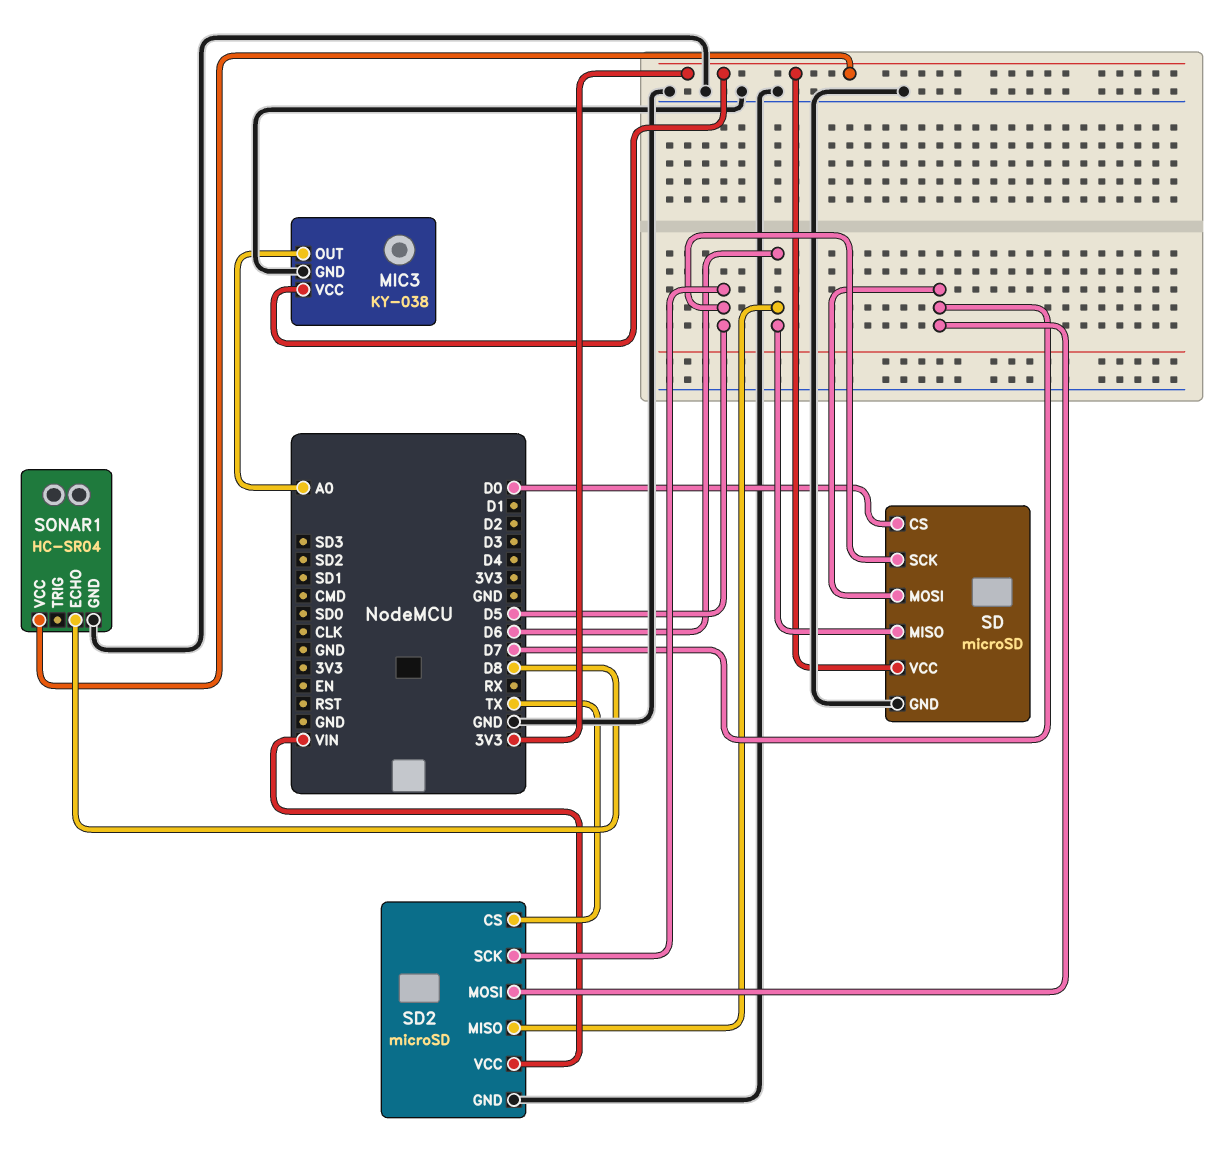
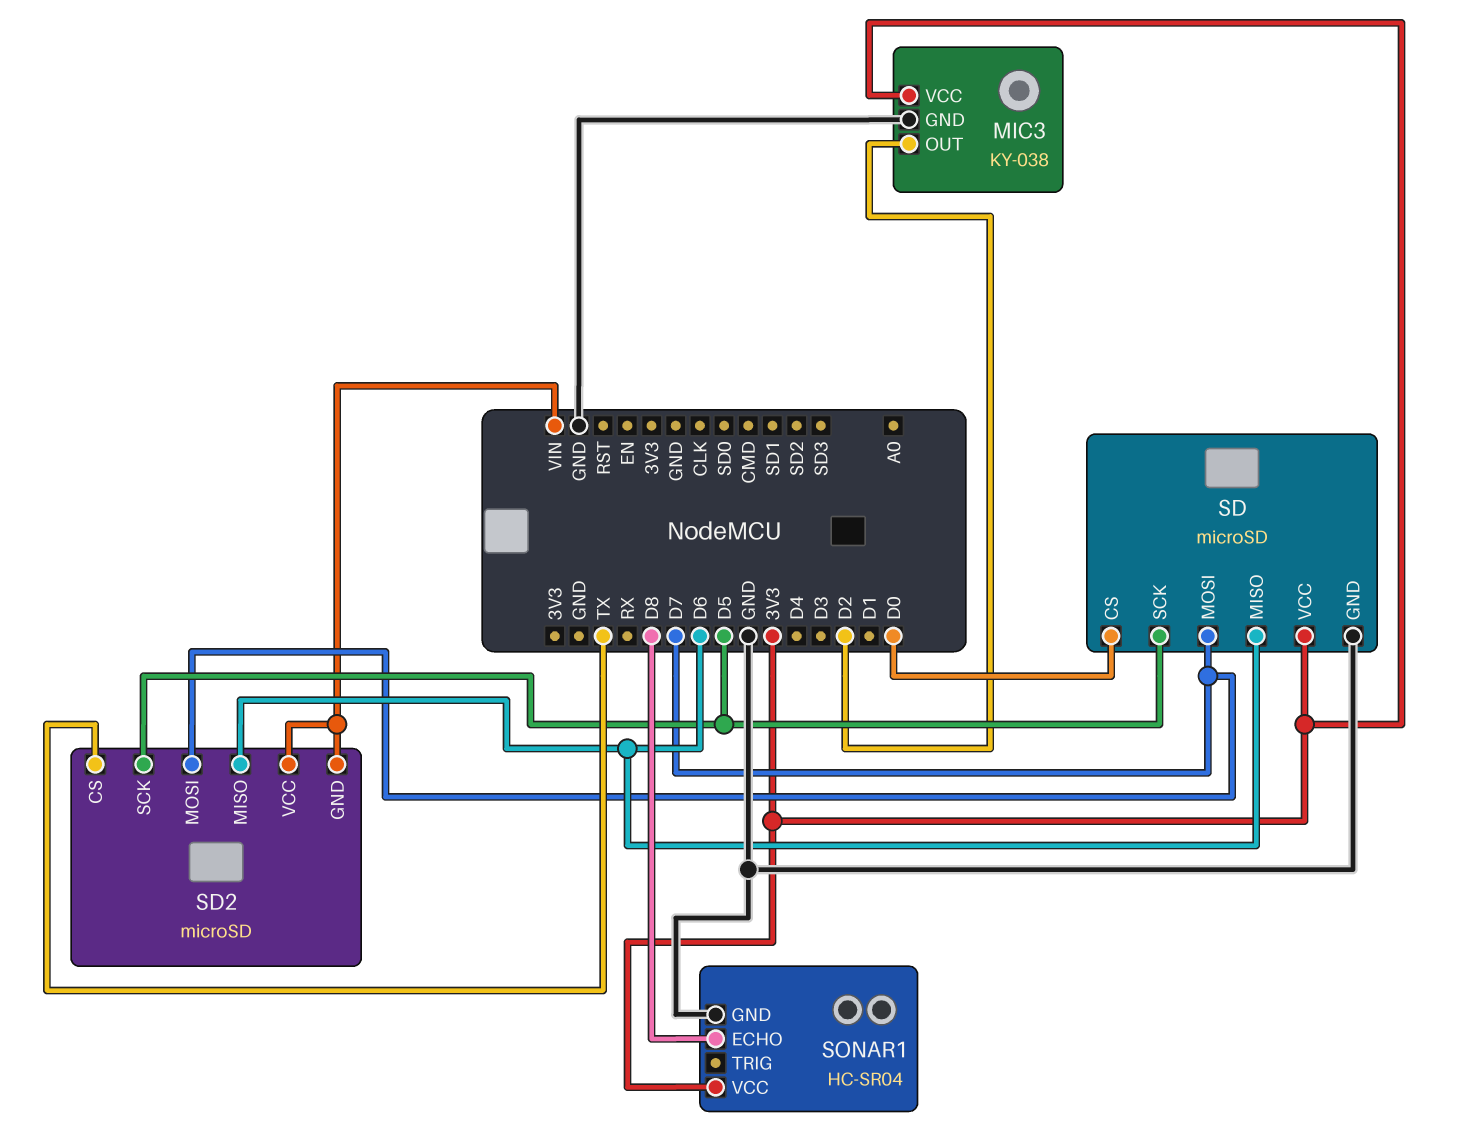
MIC3 pin OUT: A0 -> D2
SD2 pin GND: GND -> VIN

